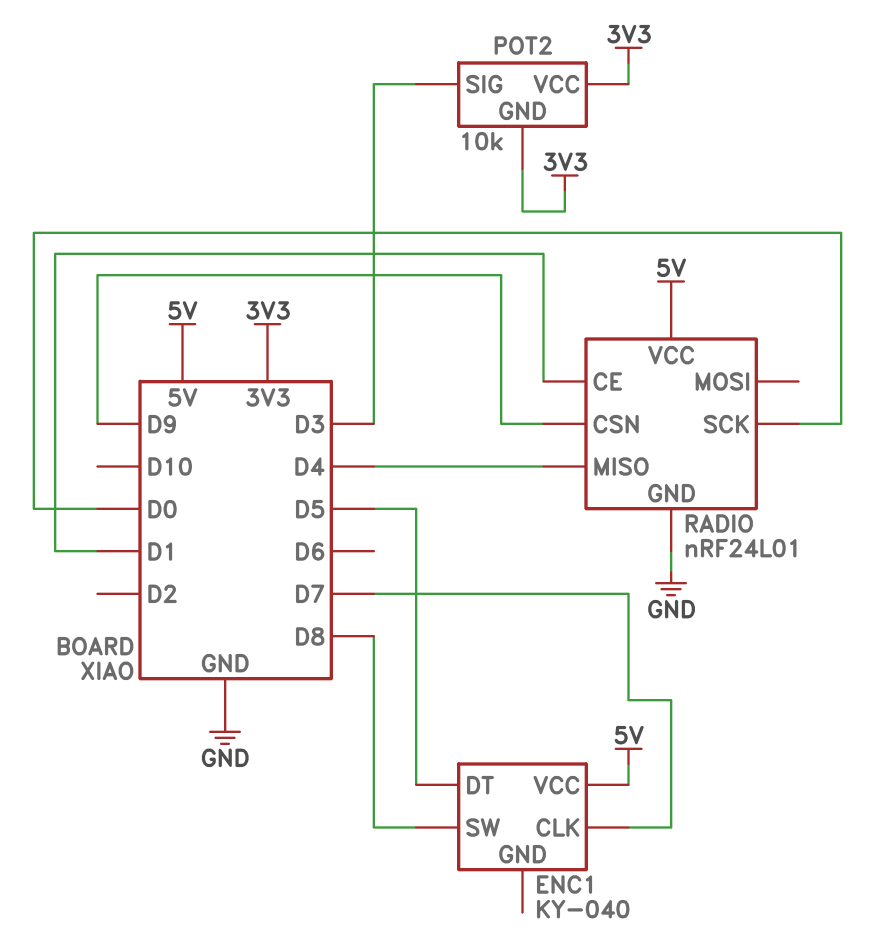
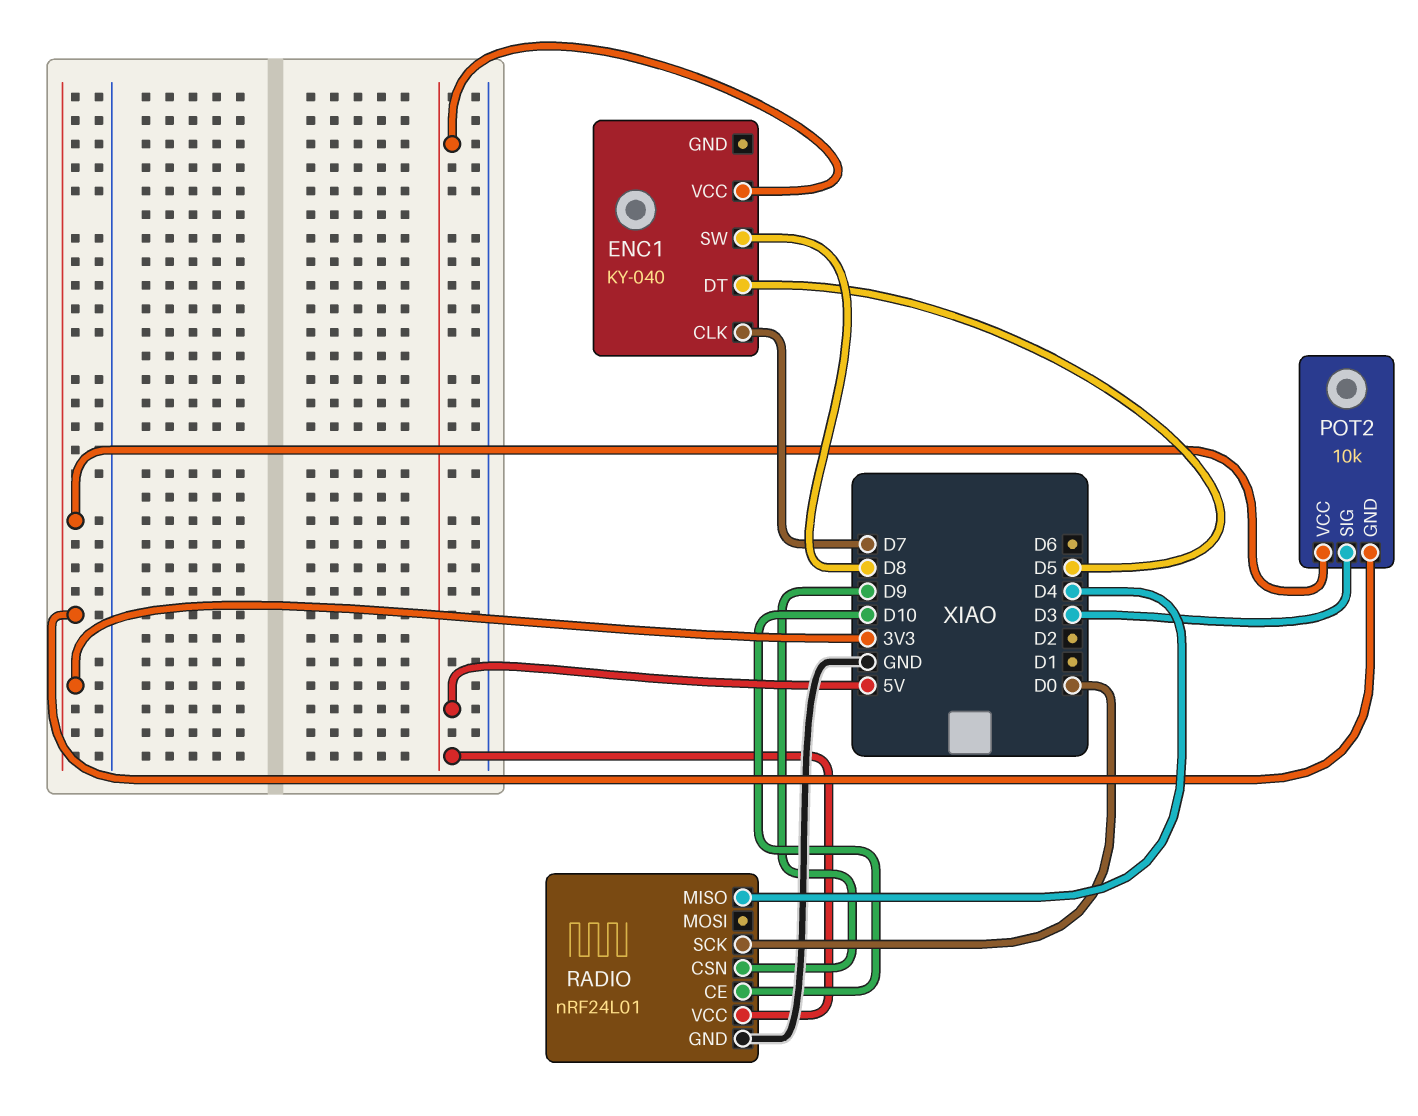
RADIO pin CE: D1 -> D10

